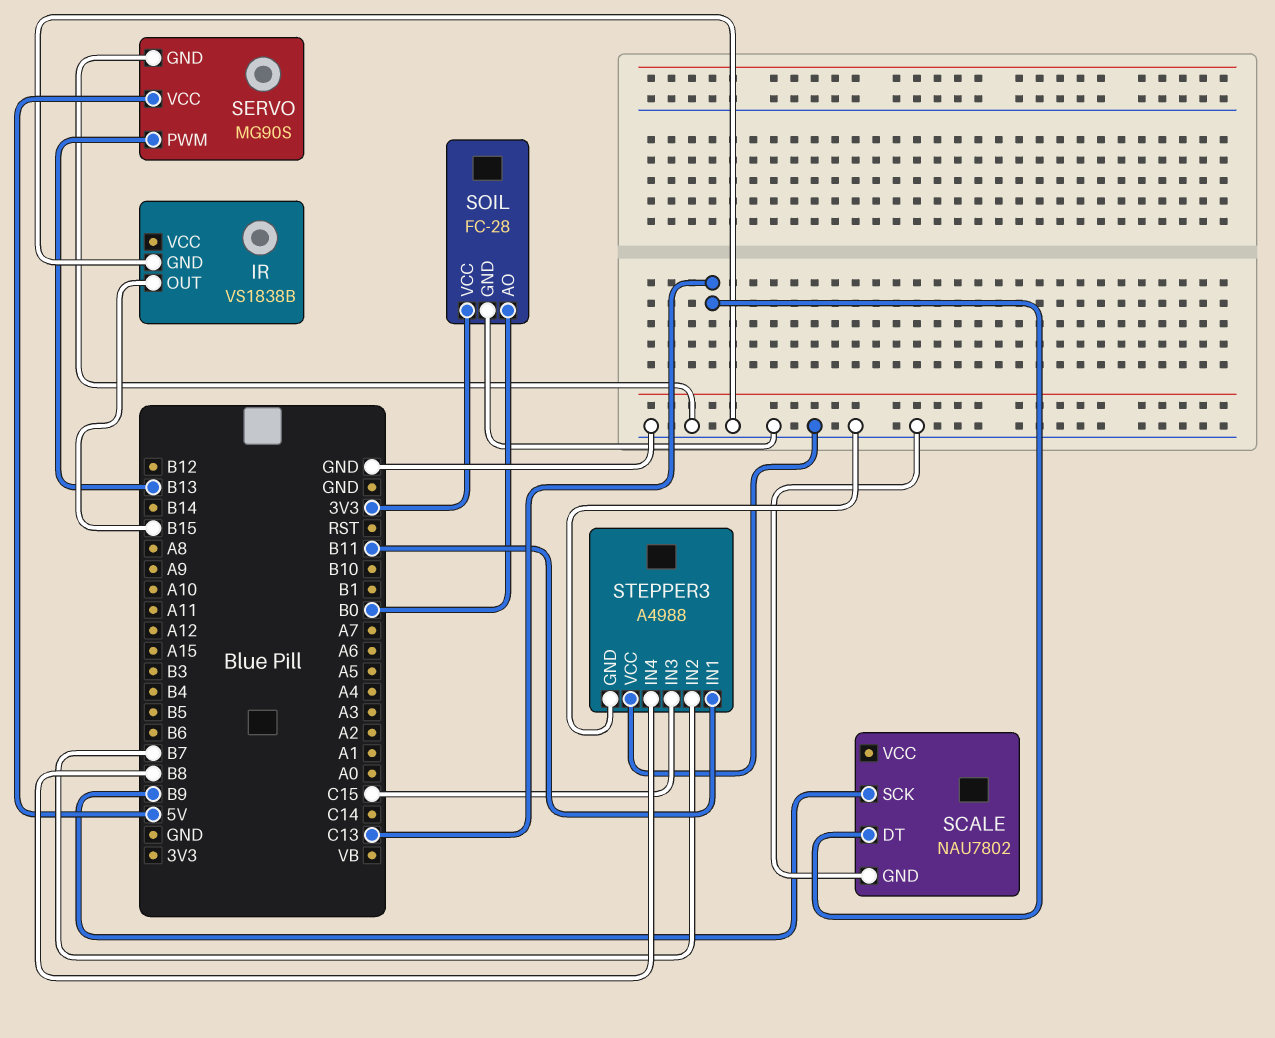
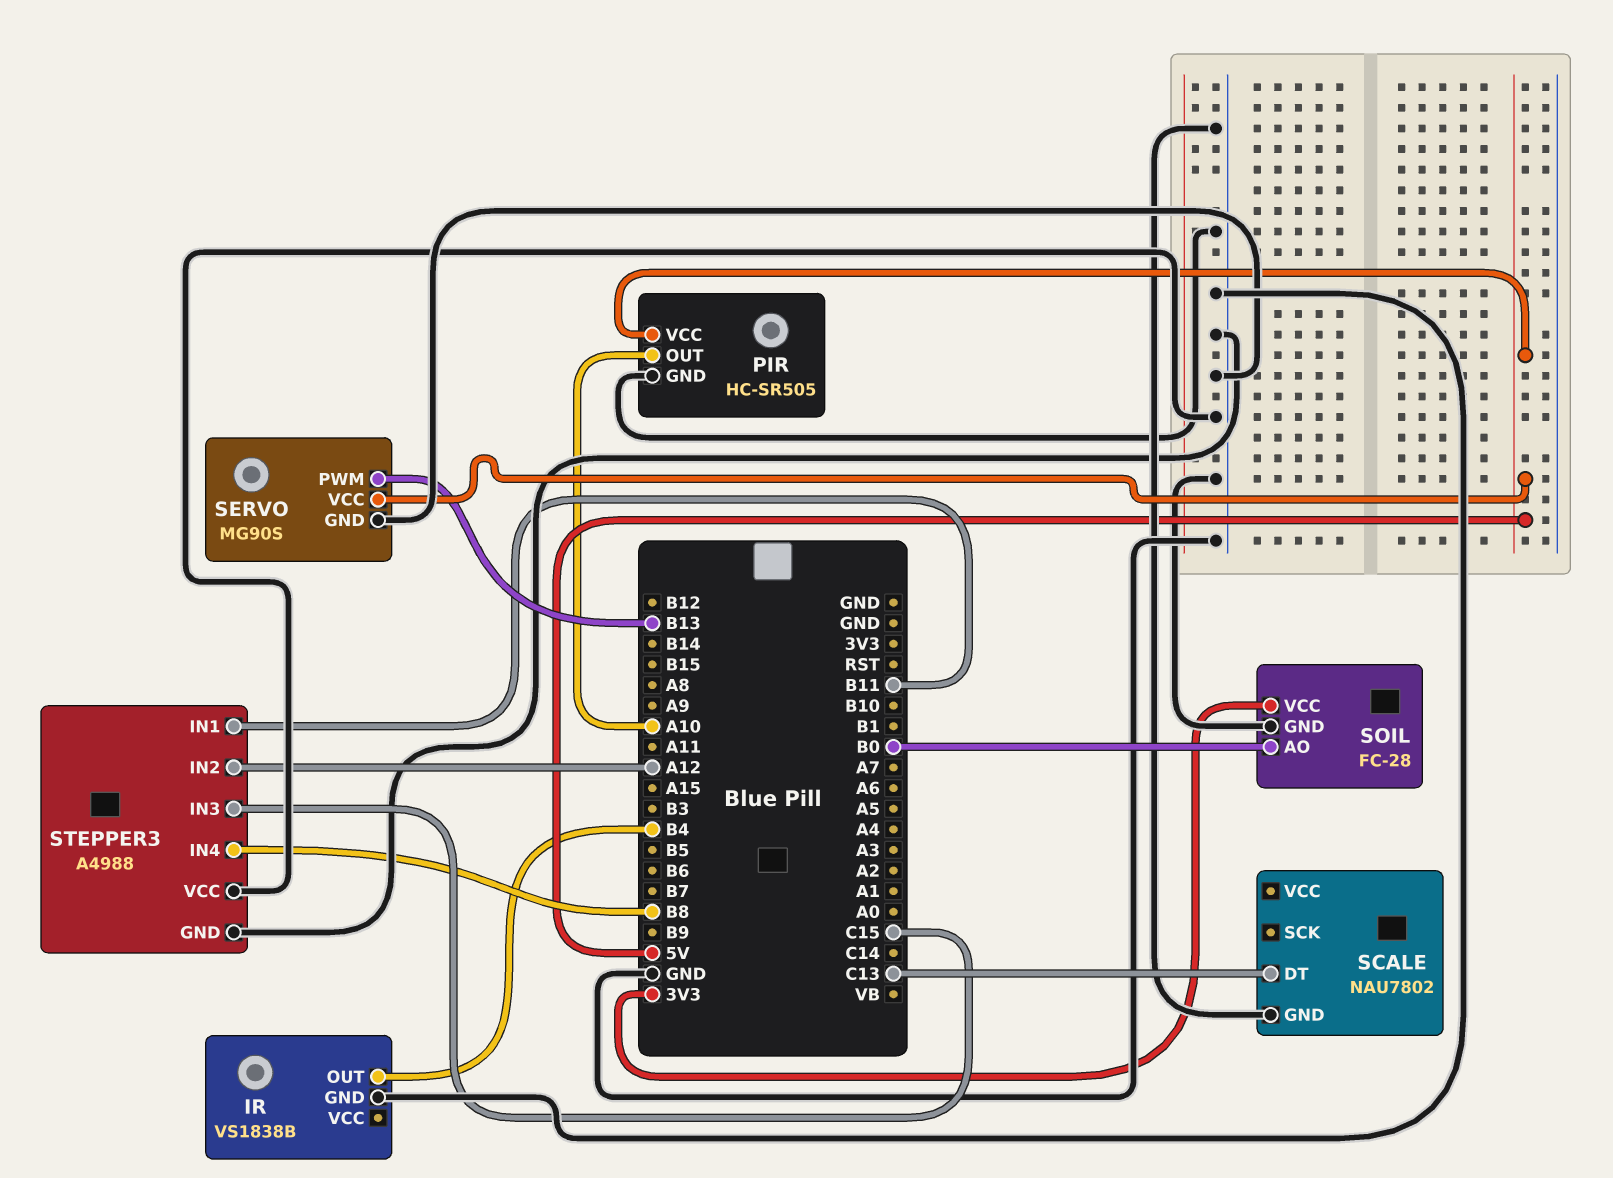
IR pin OUT: B15 -> B4
PIR: none -> HC-SR505
PIR pin GND: none -> GND
PIR pin OUT: none -> A10
PIR pin VCC: none -> 5V
SCALE pin SCK: B9 -> none
STEPPER3 pin IN2: B7 -> A12

